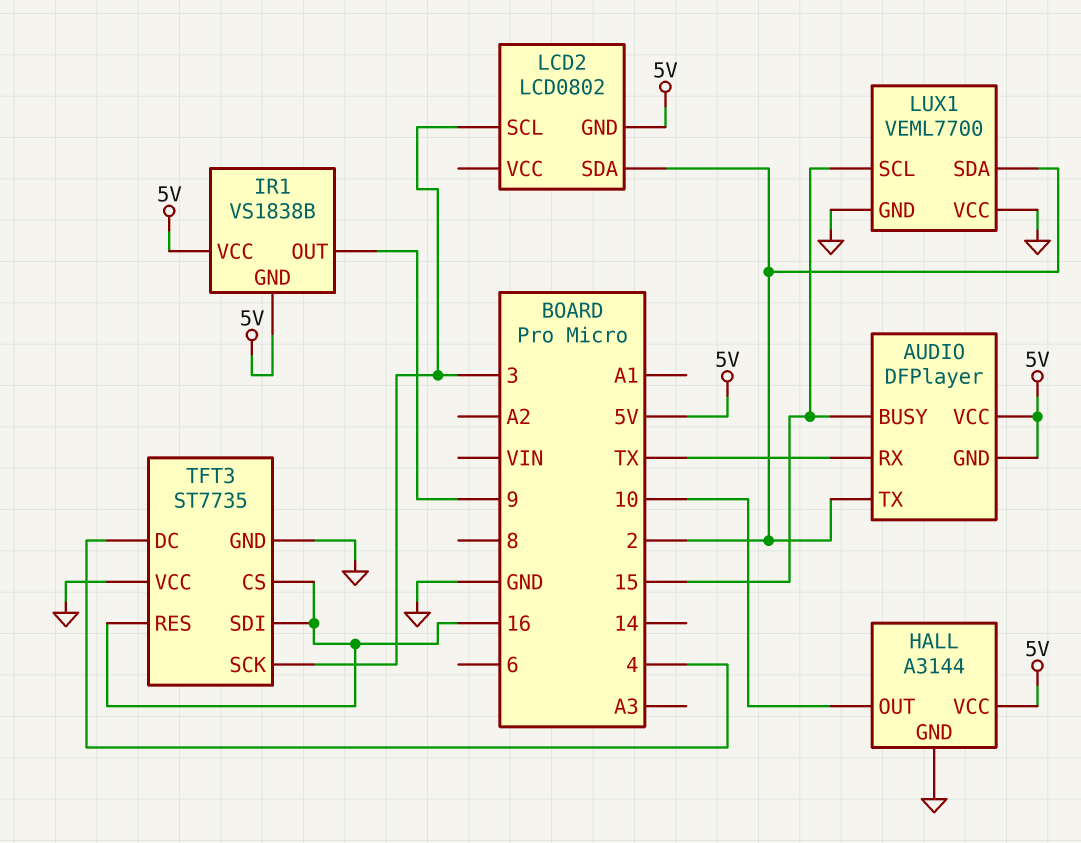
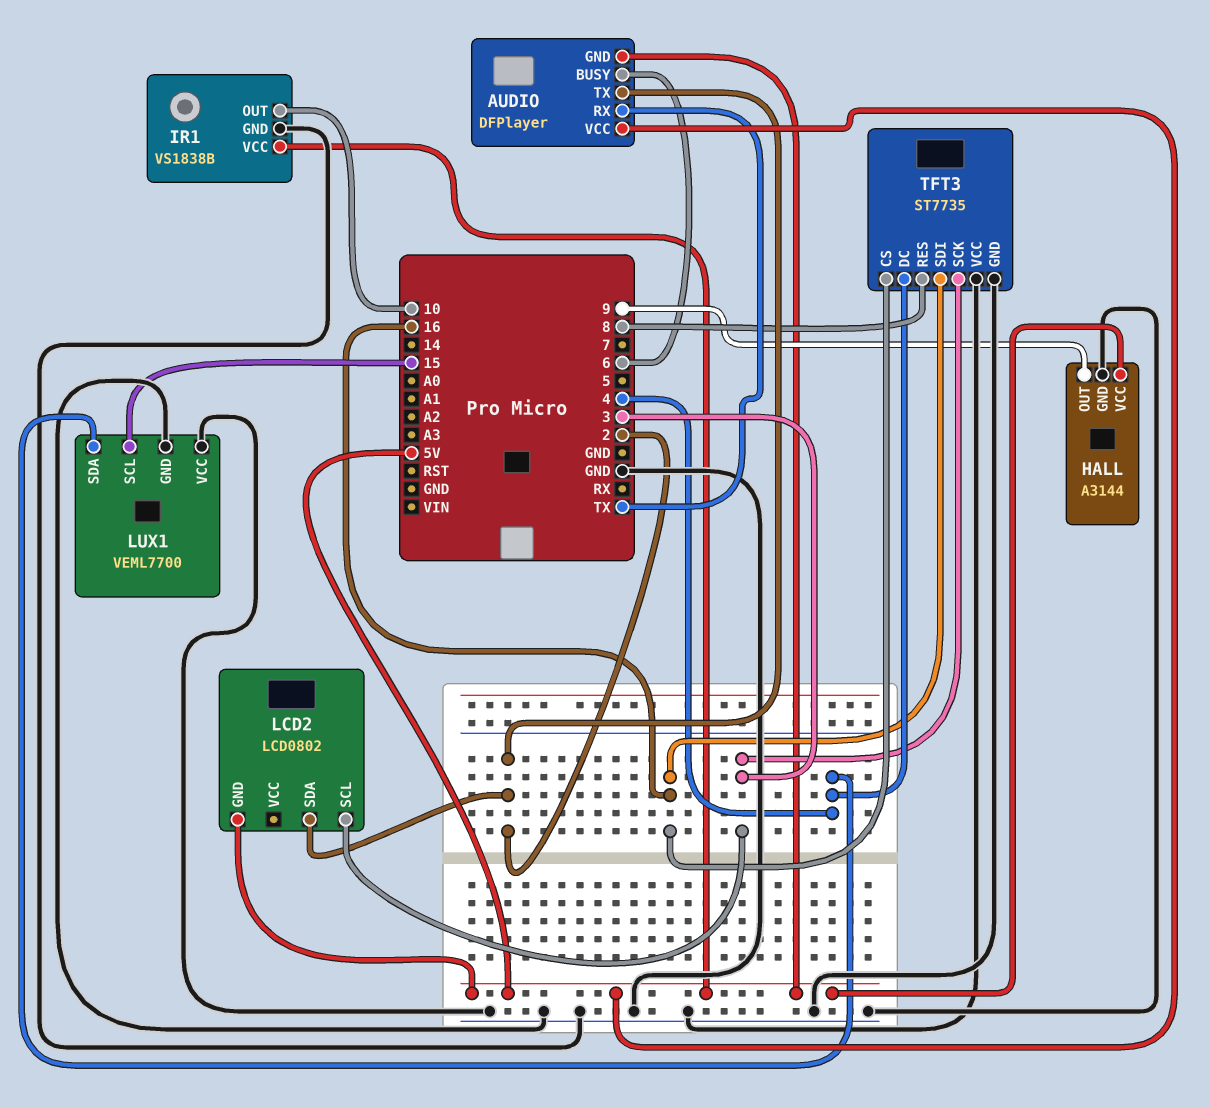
AUDIO pin BUSY: 15 -> 6
HALL pin OUT: 10 -> 9
IR1 pin GND: 5V -> GND
IR1 pin OUT: 9 -> 10
LUX1 pin SDA: 2 -> 4
TFT3 pin RES: 16 -> 8

